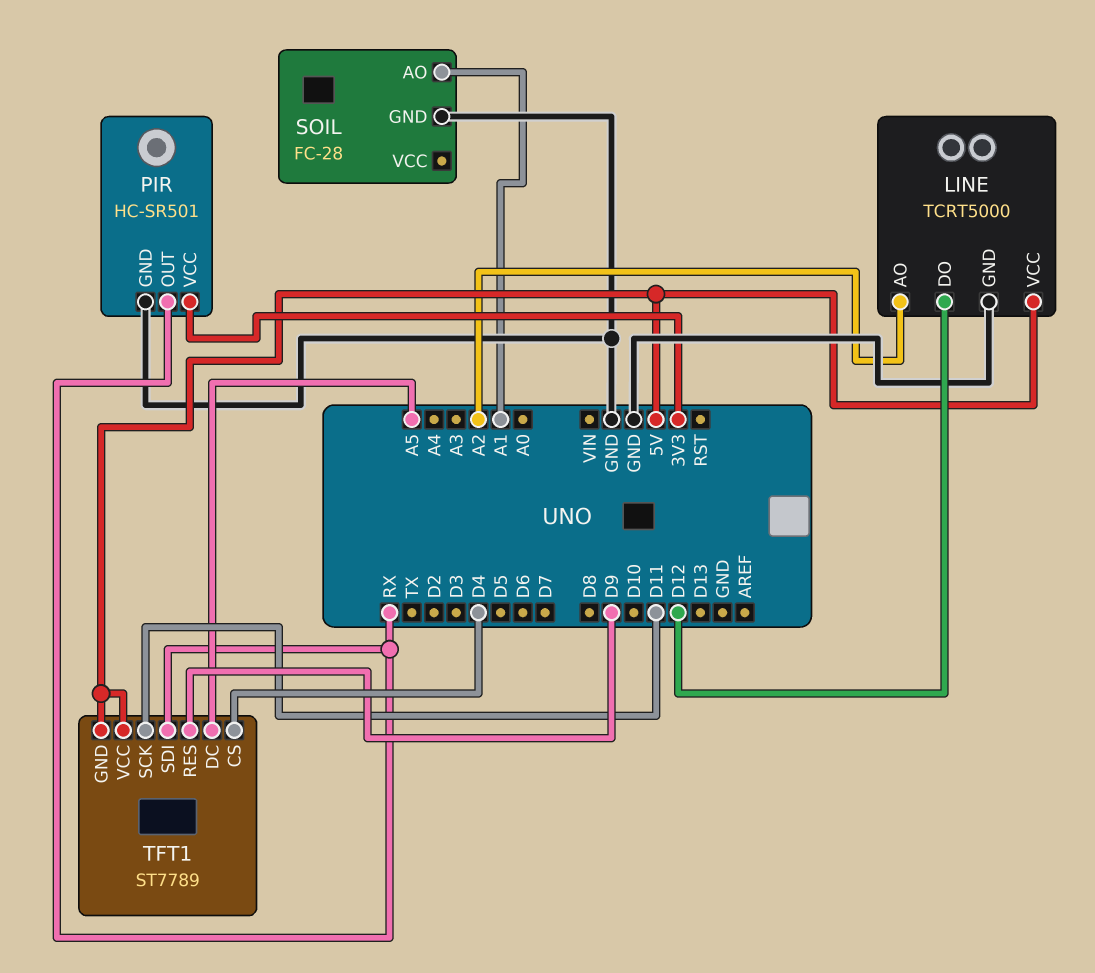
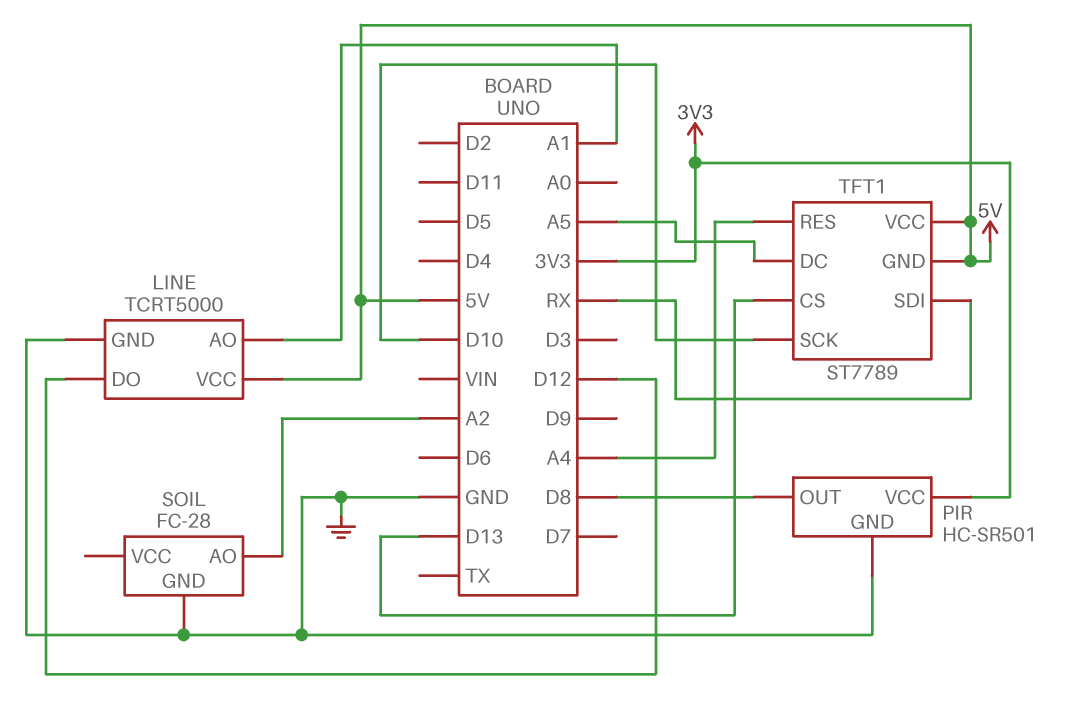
LINE pin AO: A2 -> A1
PIR pin OUT: RX -> D8
SOIL pin AO: A1 -> A2
TFT1 pin CS: D4 -> D13
TFT1 pin RES: D9 -> A4
TFT1 pin SCK: D11 -> D10

